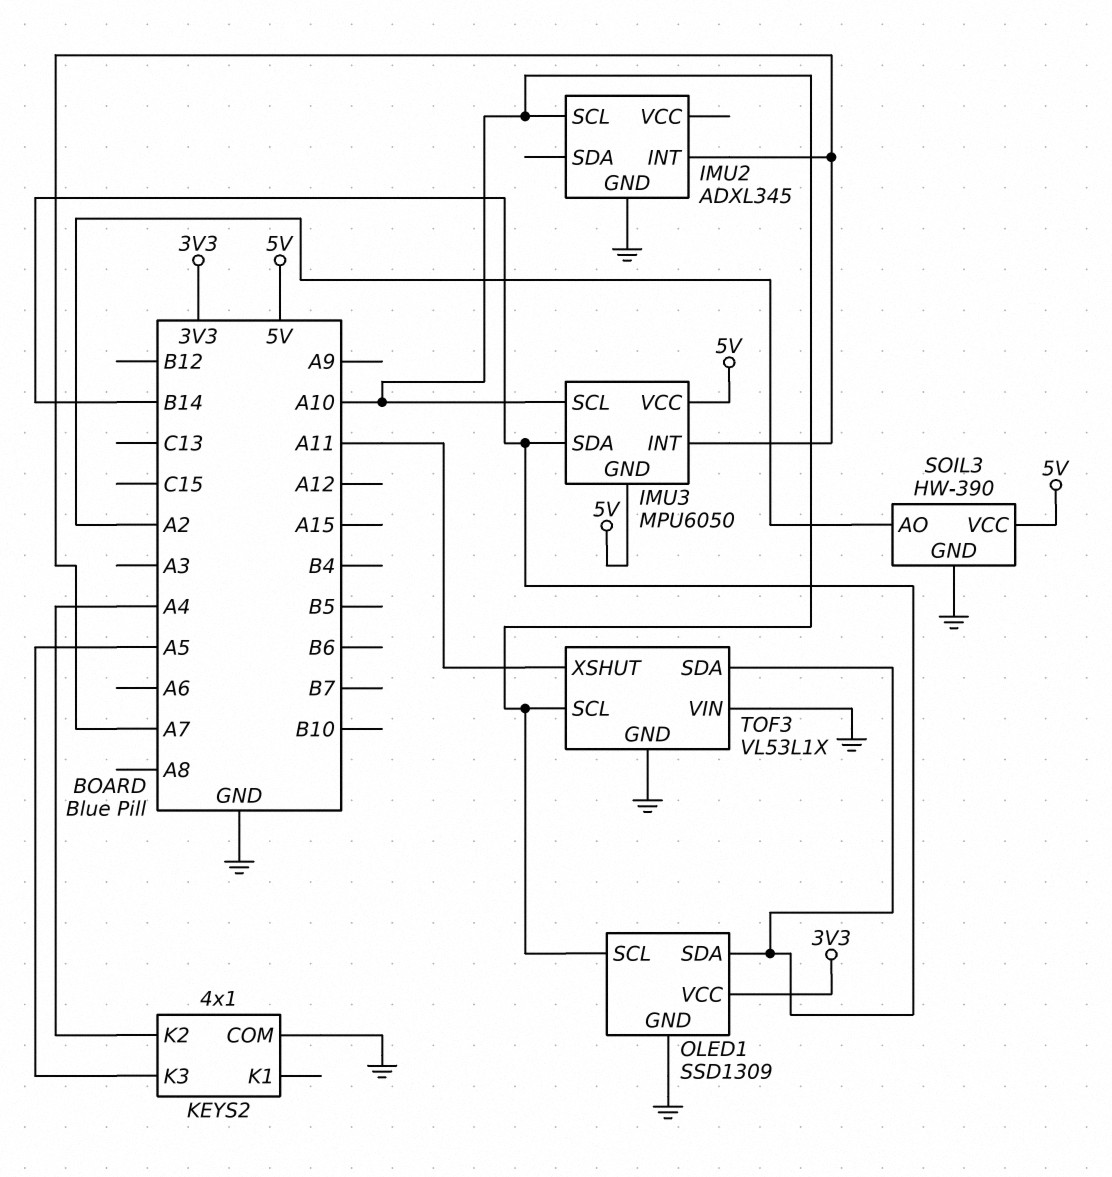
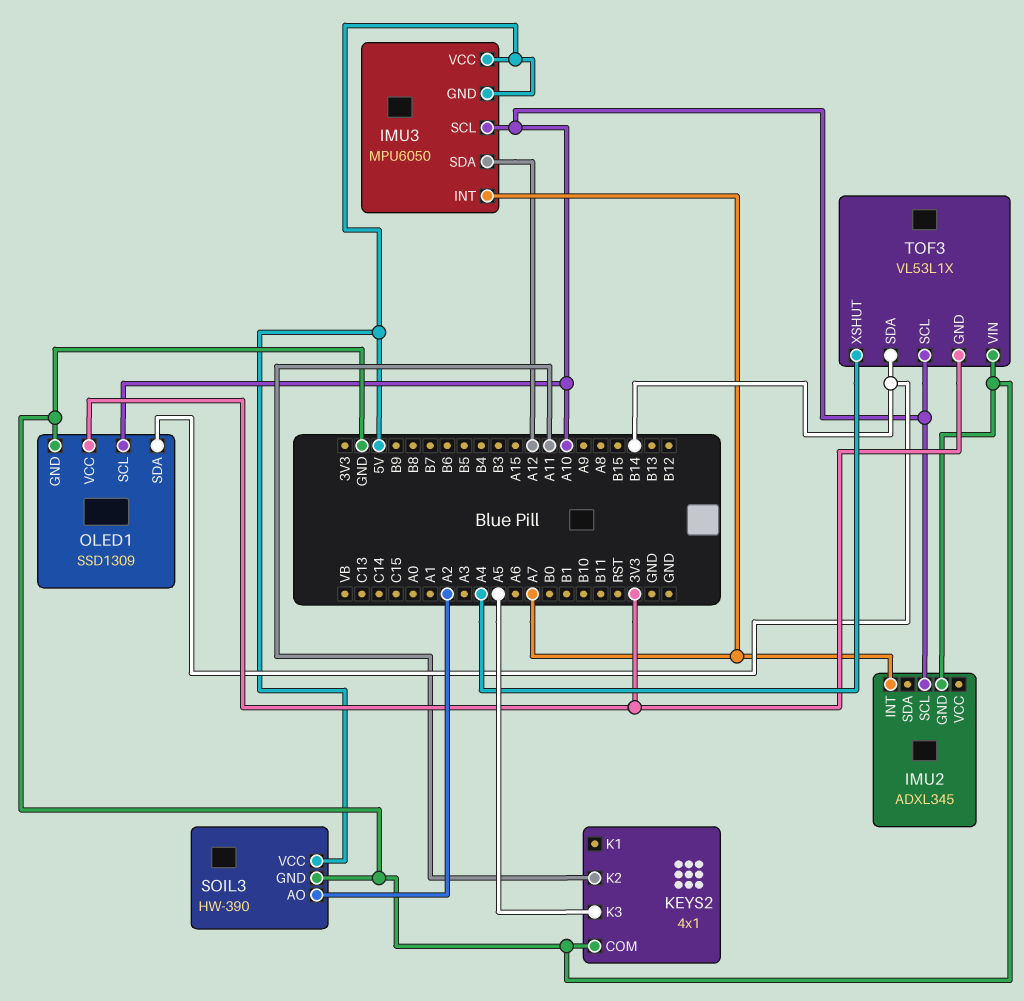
IMU3 pin SDA: B14 -> A12
KEYS2 pin K2: A4 -> A11
TOF3 pin GND: GND -> 3V3
TOF3 pin XSHUT: A11 -> A4

